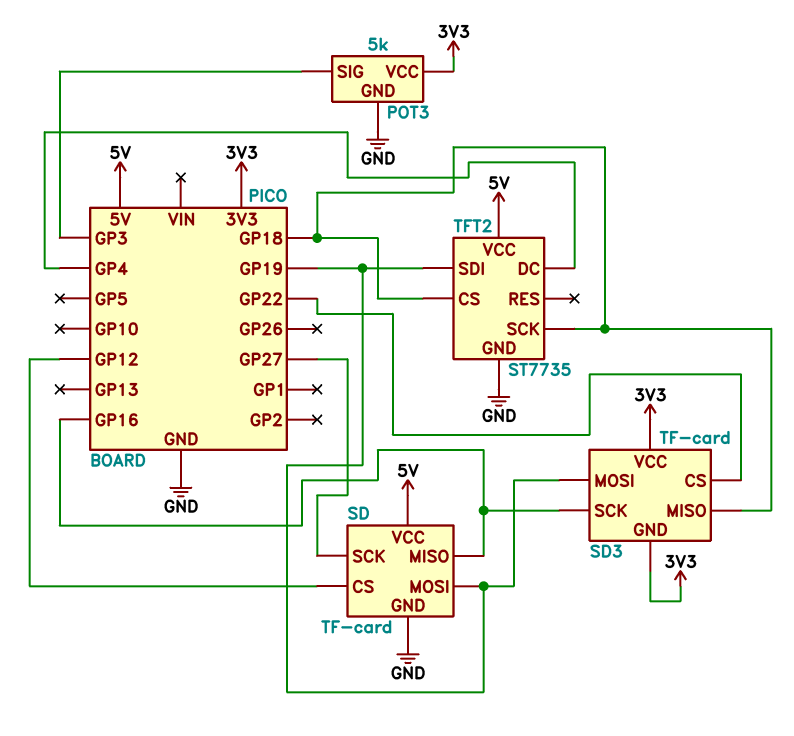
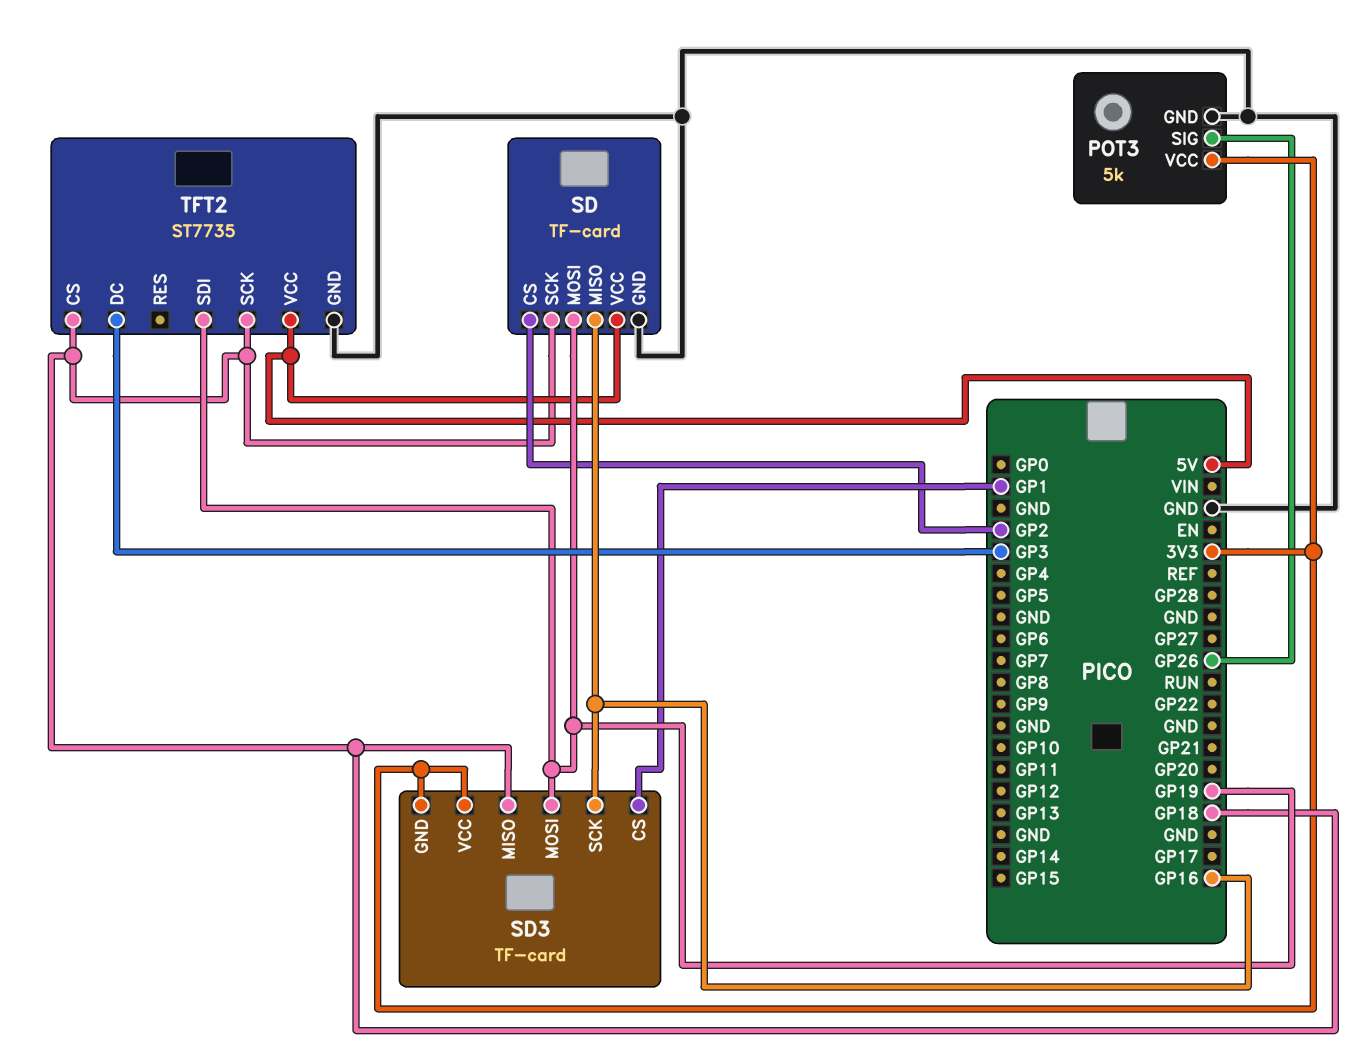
POT3 pin SIG: GP3 -> GP26
SD pin CS: GP12 -> GP2
SD pin SCK: GP27 -> GP18
SD3 pin CS: GP22 -> GP1
TFT2 pin DC: GP4 -> GP3

